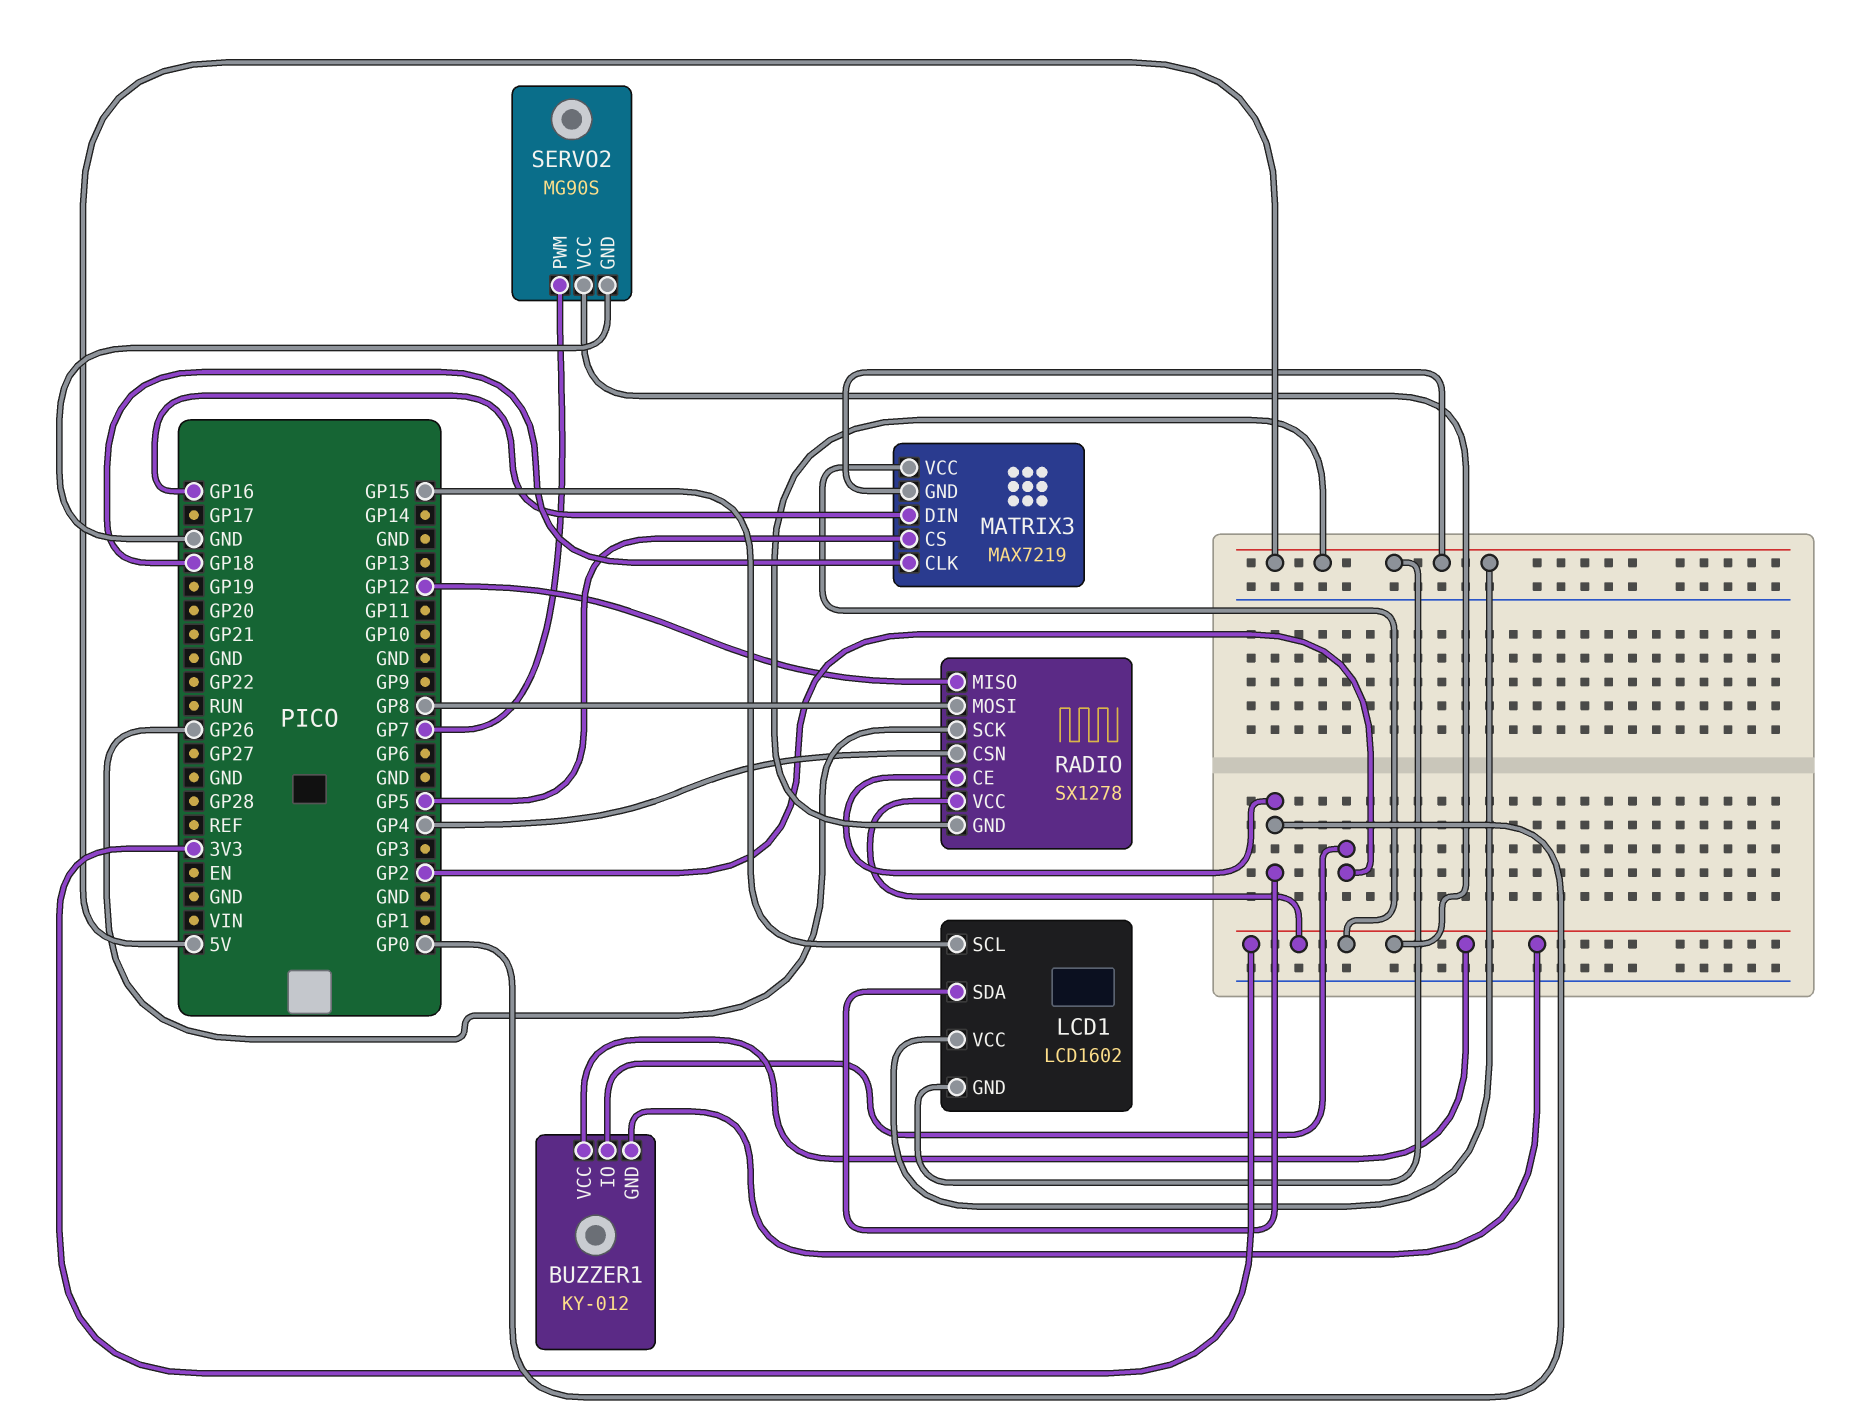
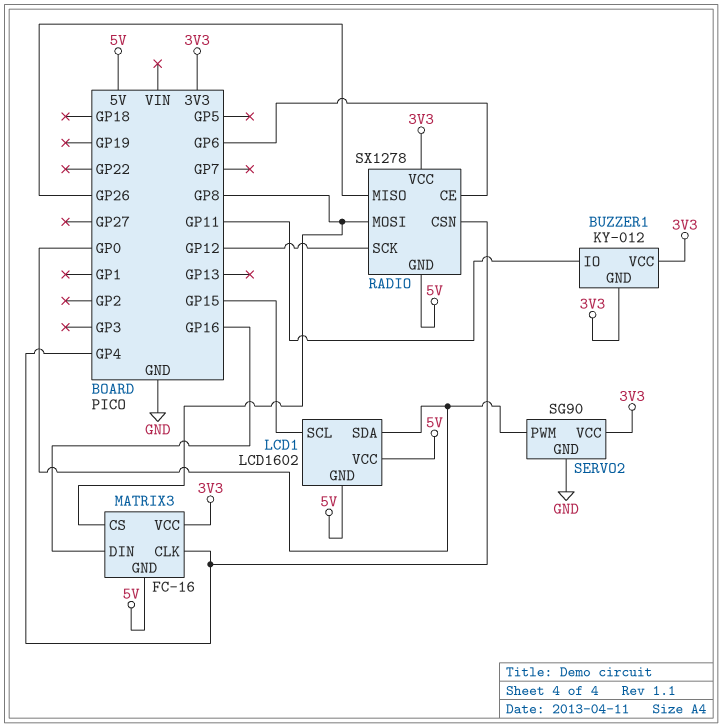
BUZZER1 pin IO: GP2 -> GP11
MATRIX3: MAX7219 -> FC-16
MATRIX3 pin CLK: GP18 -> GP4
MATRIX3 pin CS: GP5 -> GP8
RADIO pin CE: GP0 -> GP6
RADIO pin MISO: GP12 -> GP26
RADIO pin SCK: GP26 -> GP12
SERVO2: MG90S -> SG90
SERVO2 pin PWM: GP7 -> GP0

